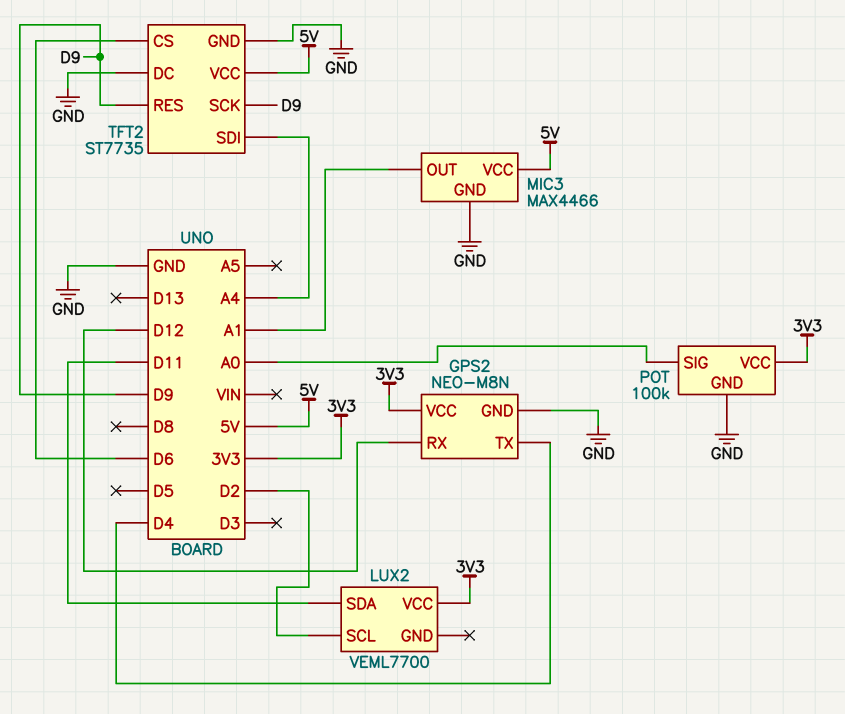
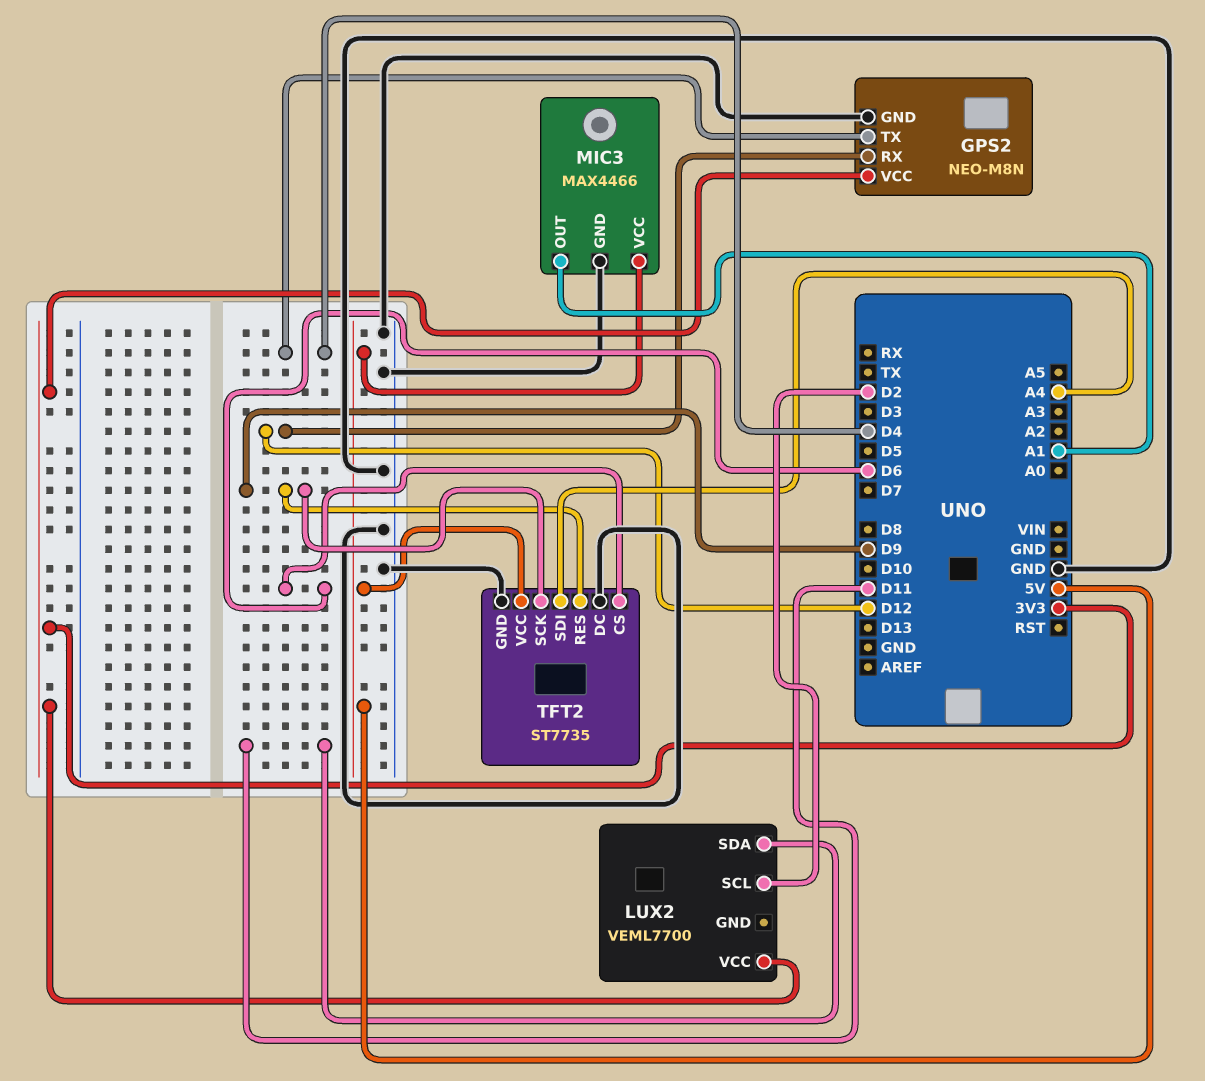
POT: 100k -> none
POT pin GND: GND -> none
POT pin SIG: A0 -> none
POT pin VCC: 3V3 -> none

